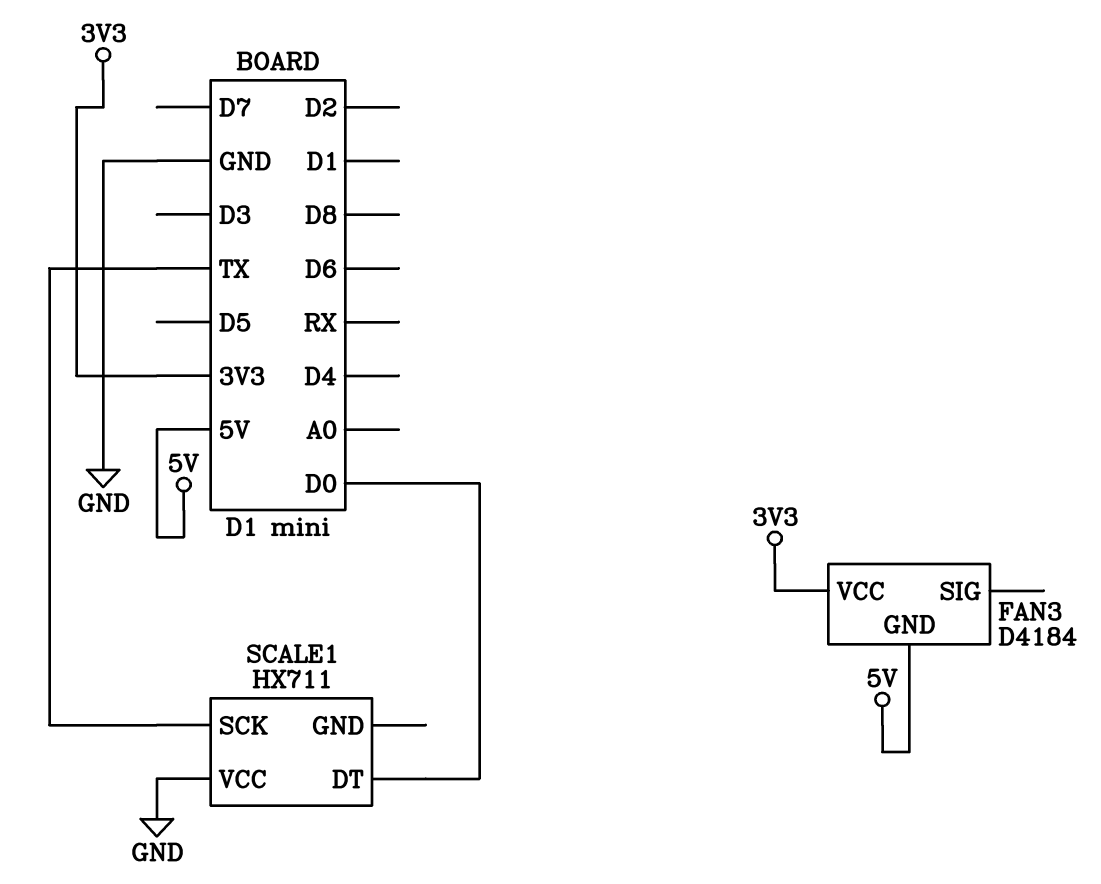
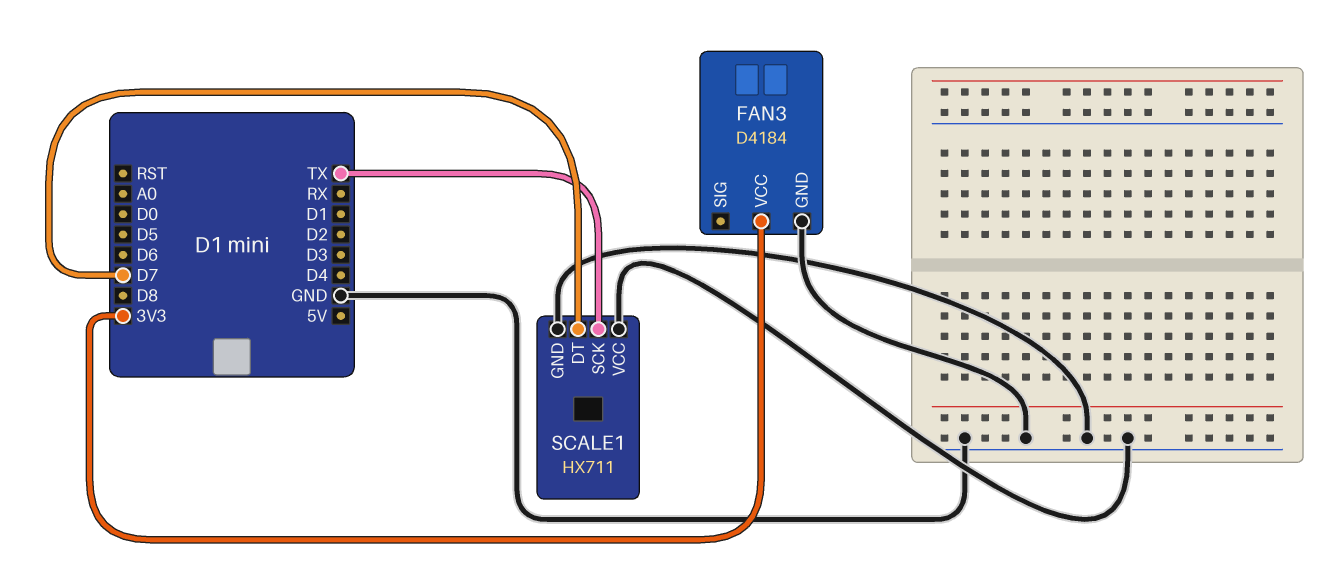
FAN3 pin GND: 5V -> GND
SCALE1 pin DT: D0 -> D7
SCALE1 pin GND: none -> GND

